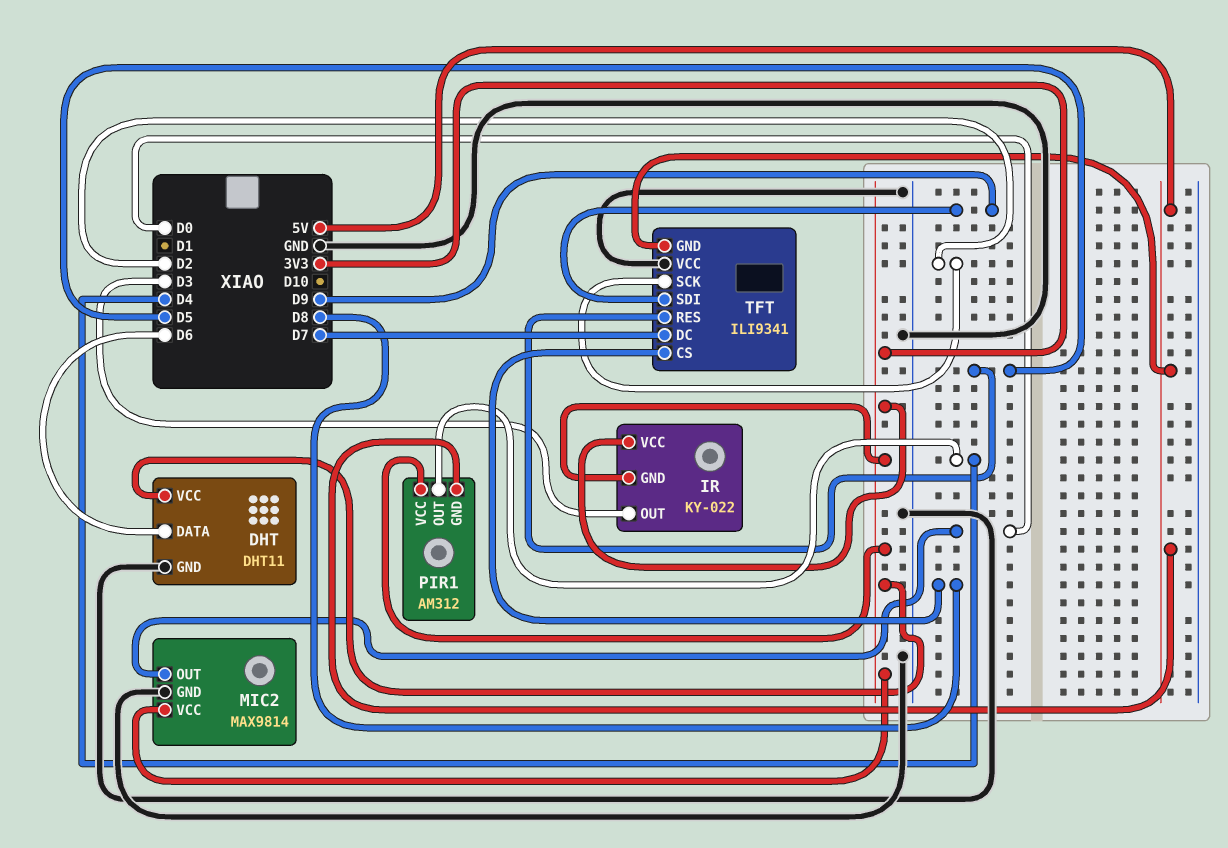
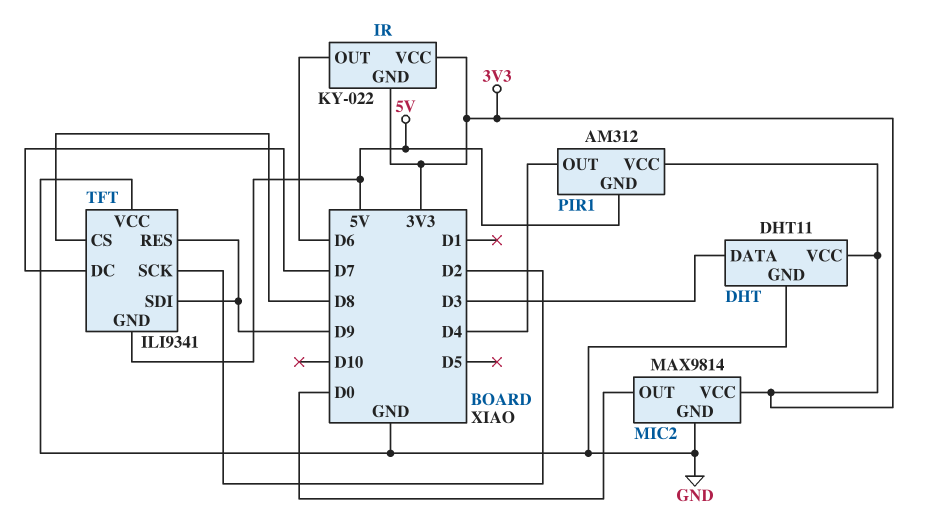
DHT pin DATA: D6 -> D3
IR pin OUT: D3 -> D6
TFT pin RES: D5 -> D9

